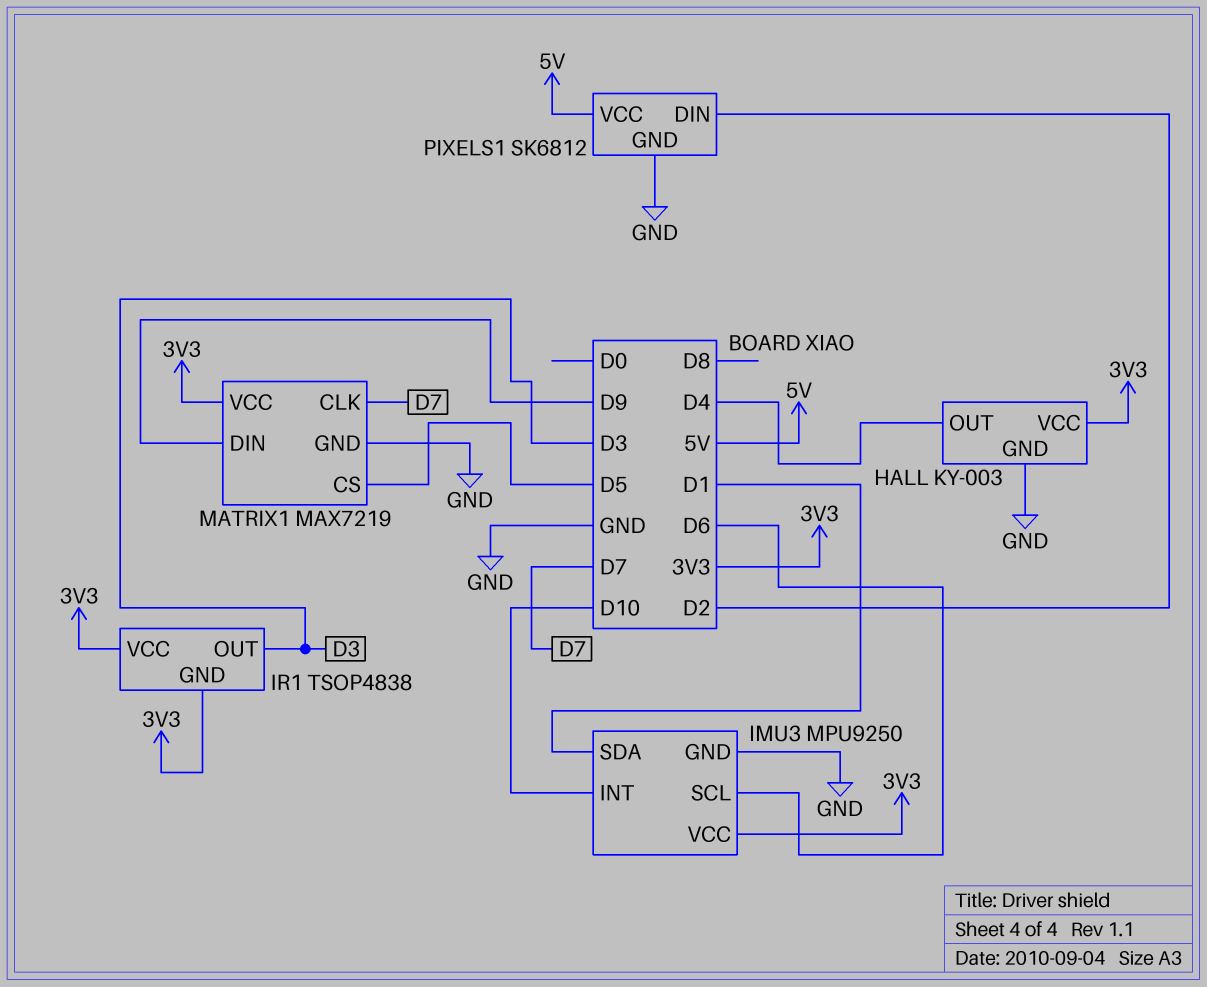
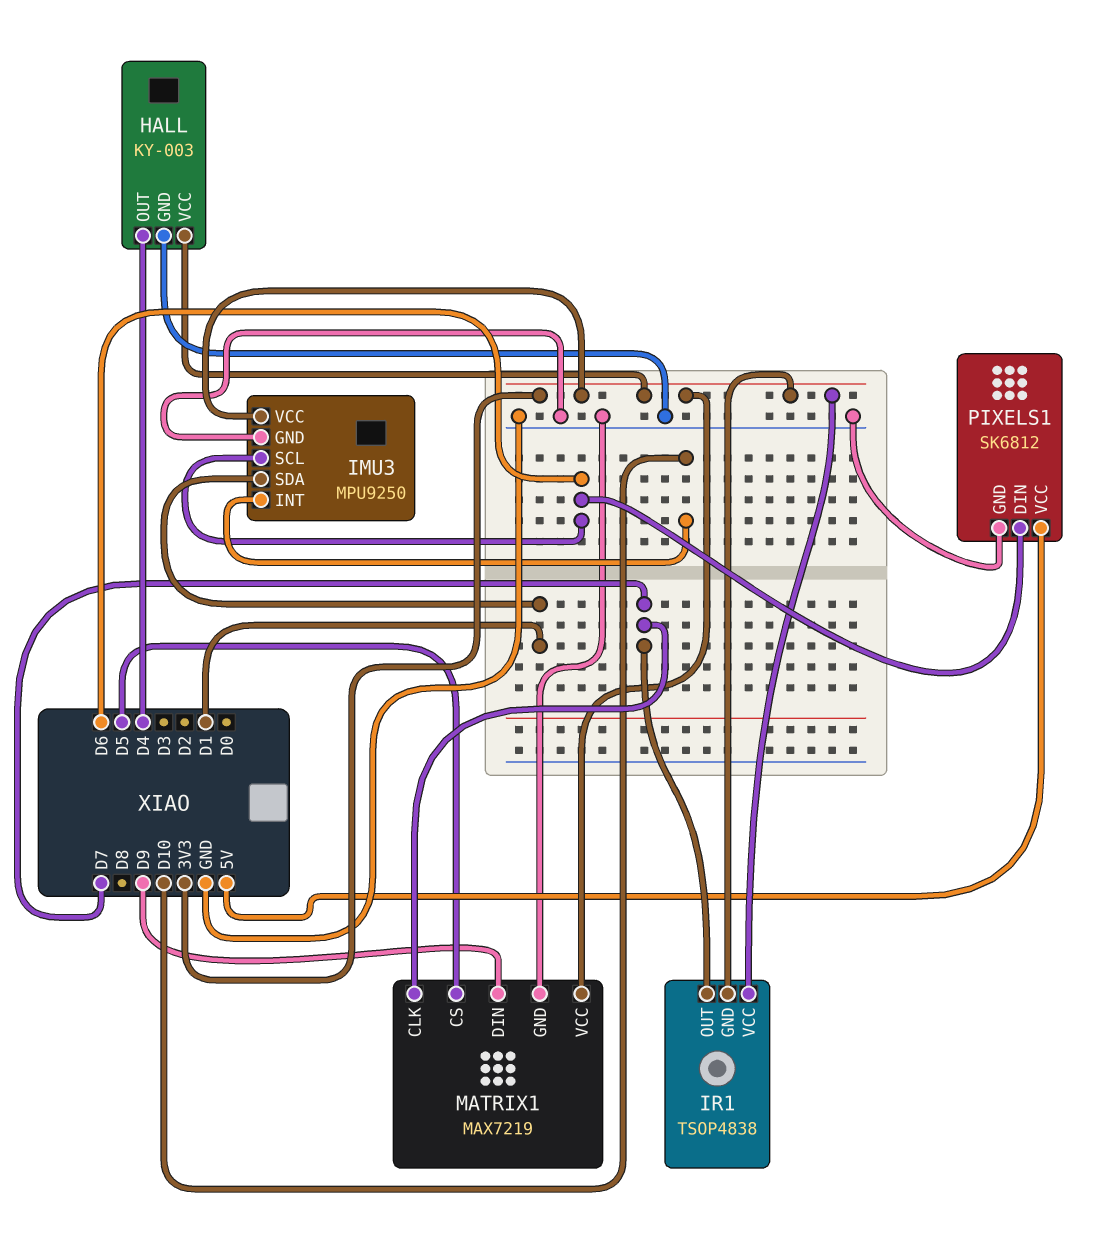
IR1 pin OUT: D3 -> D7
PIXELS1 pin DIN: D2 -> D6

